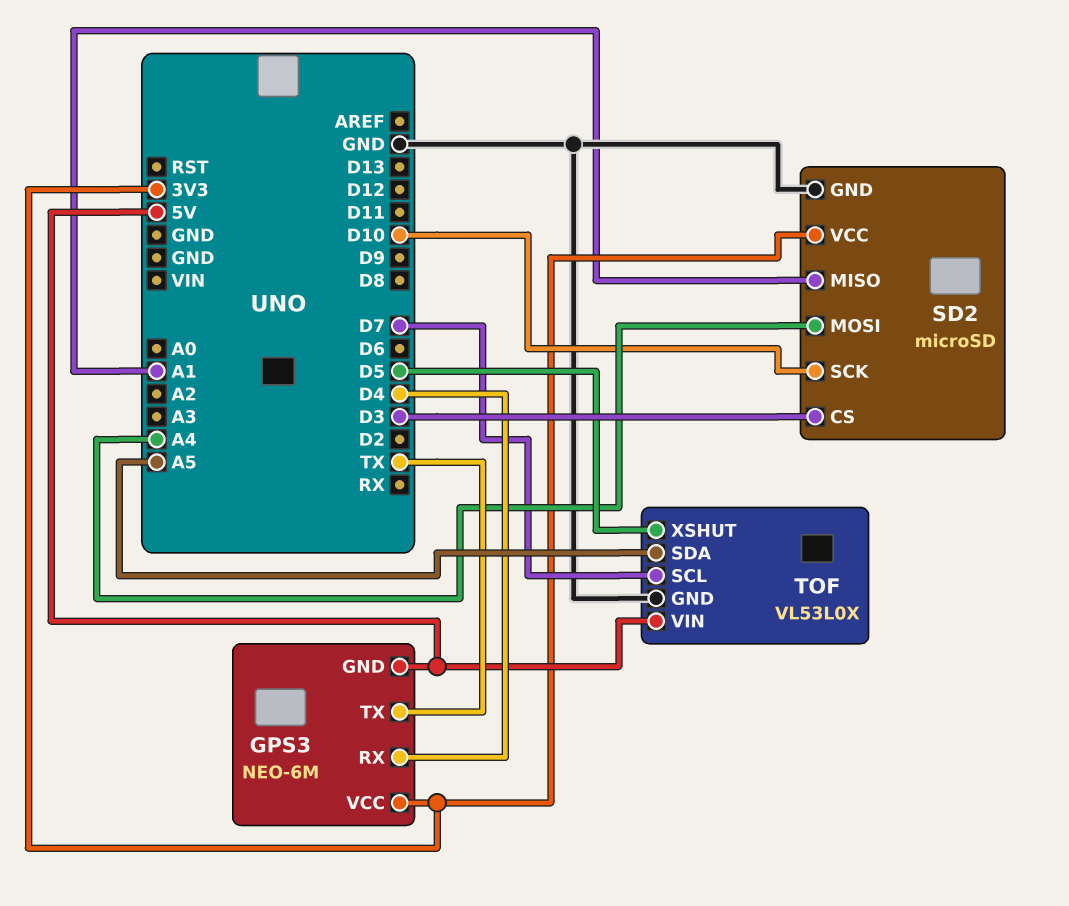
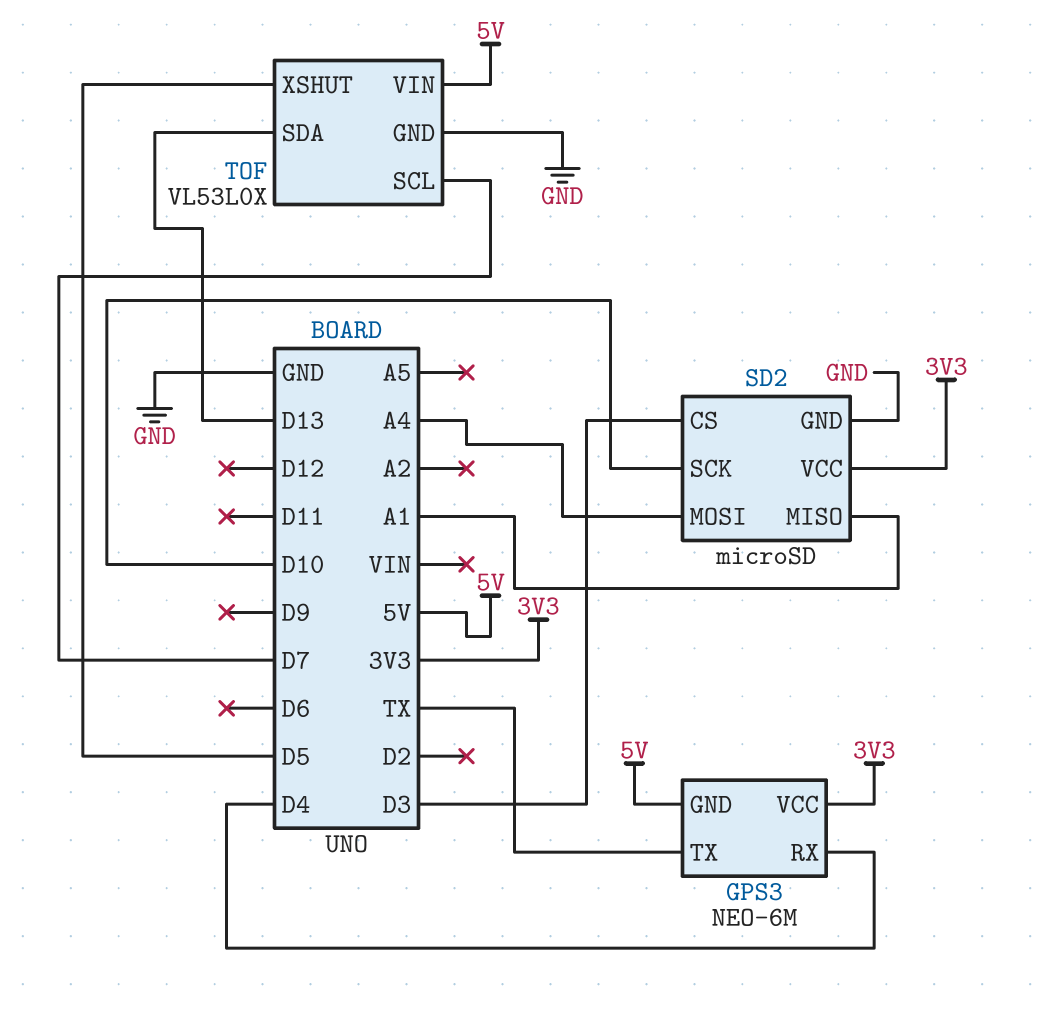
TOF pin SDA: A5 -> D13

